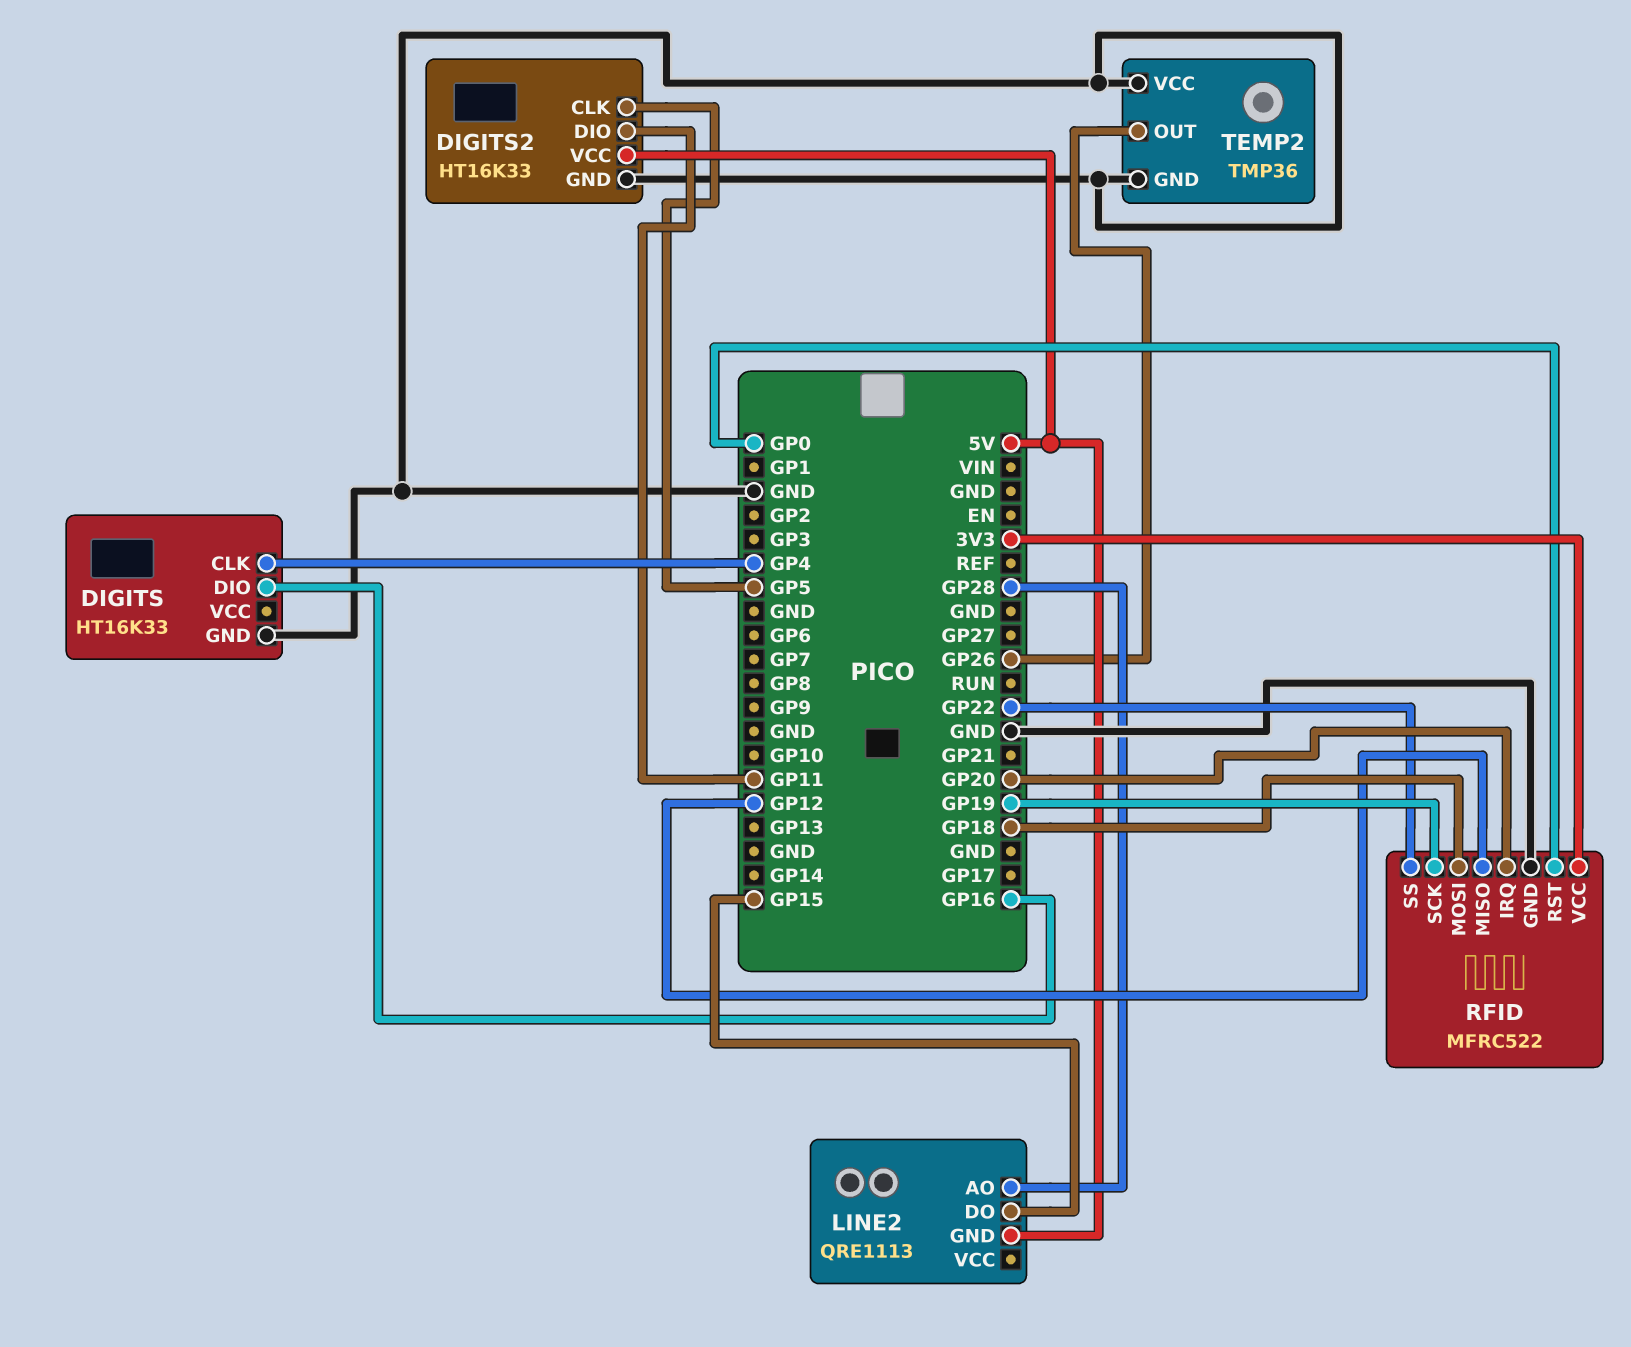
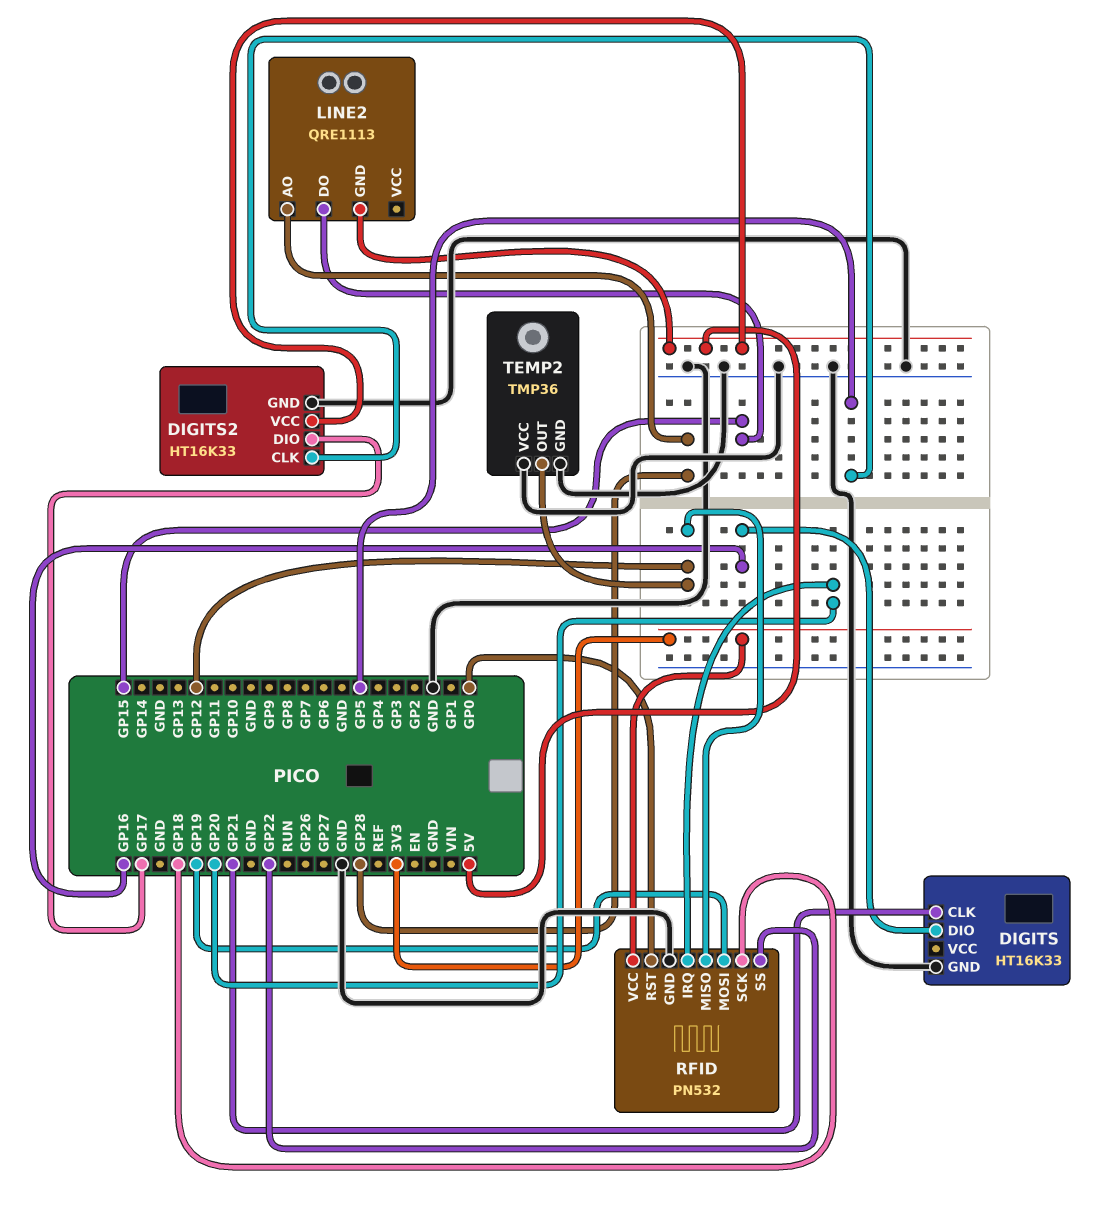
DIGITS pin CLK: GP4 -> GP21
DIGITS2 pin DIO: GP11 -> GP17
RFID: MFRC522 -> PN532
RFID pin MOSI: GP18 -> GP19
RFID pin SCK: GP19 -> GP18
TEMP2 pin OUT: GP26 -> GP12

